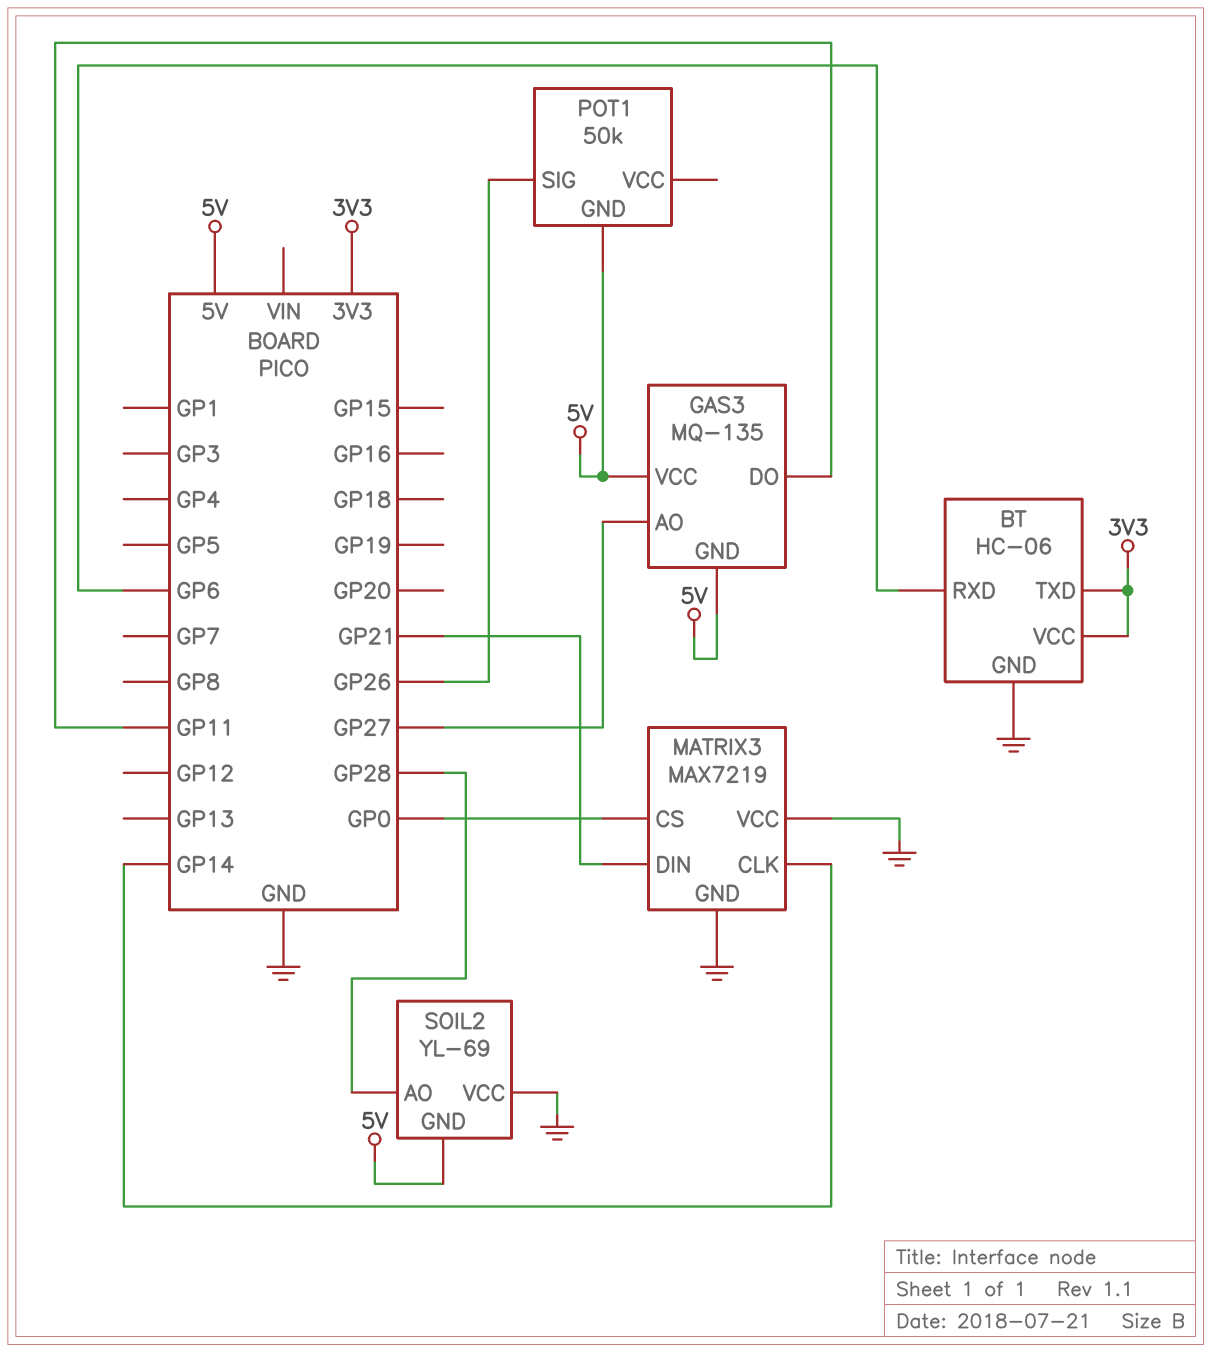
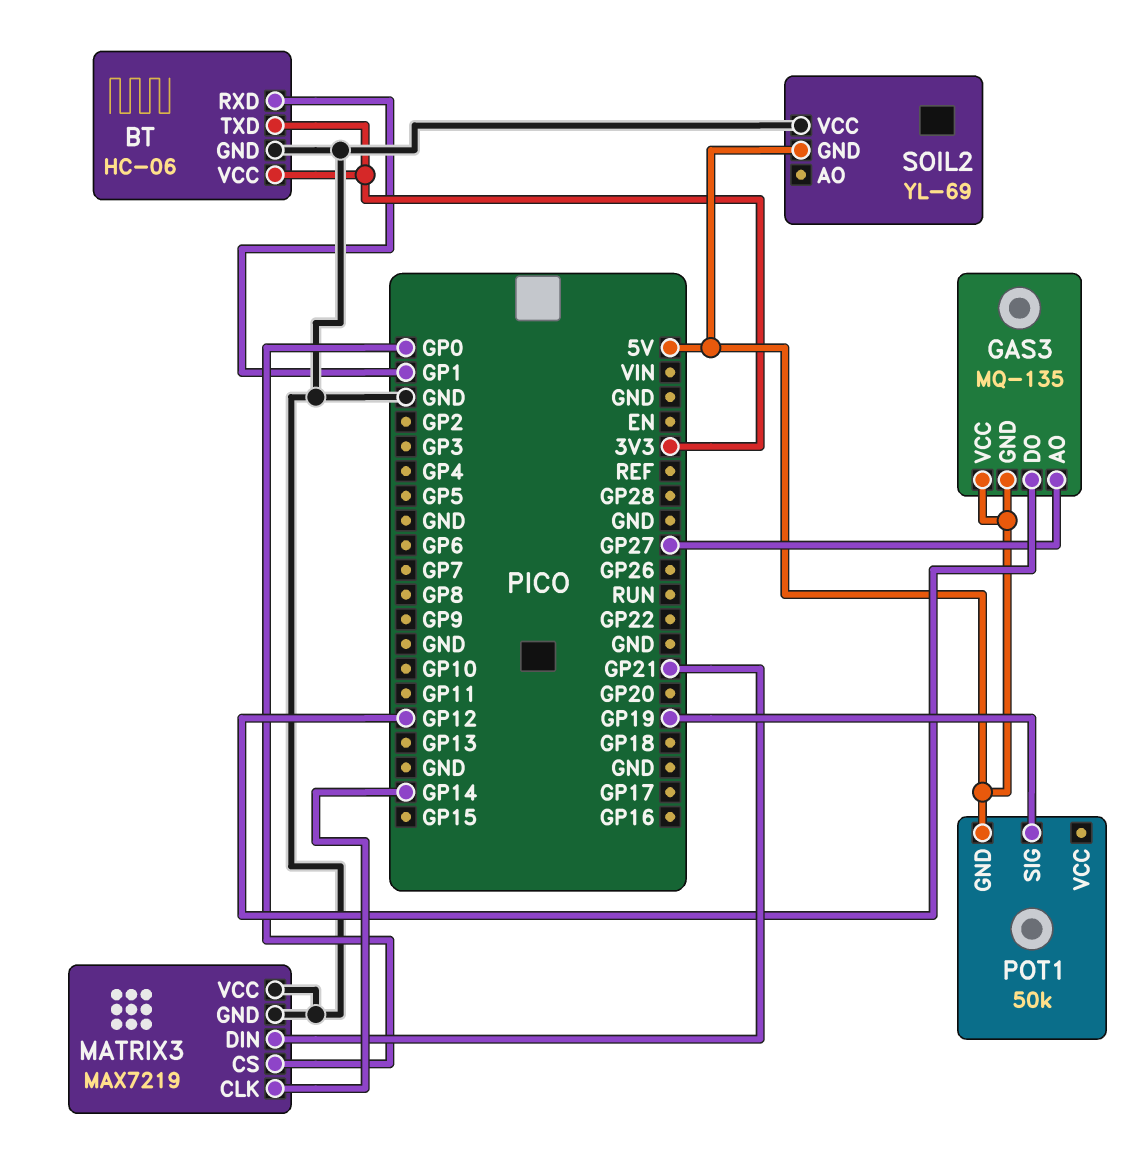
BT pin RXD: GP6 -> GP1
GAS3 pin DO: GP11 -> GP12
POT1 pin SIG: GP26 -> GP19
SOIL2 pin AO: GP28 -> none

